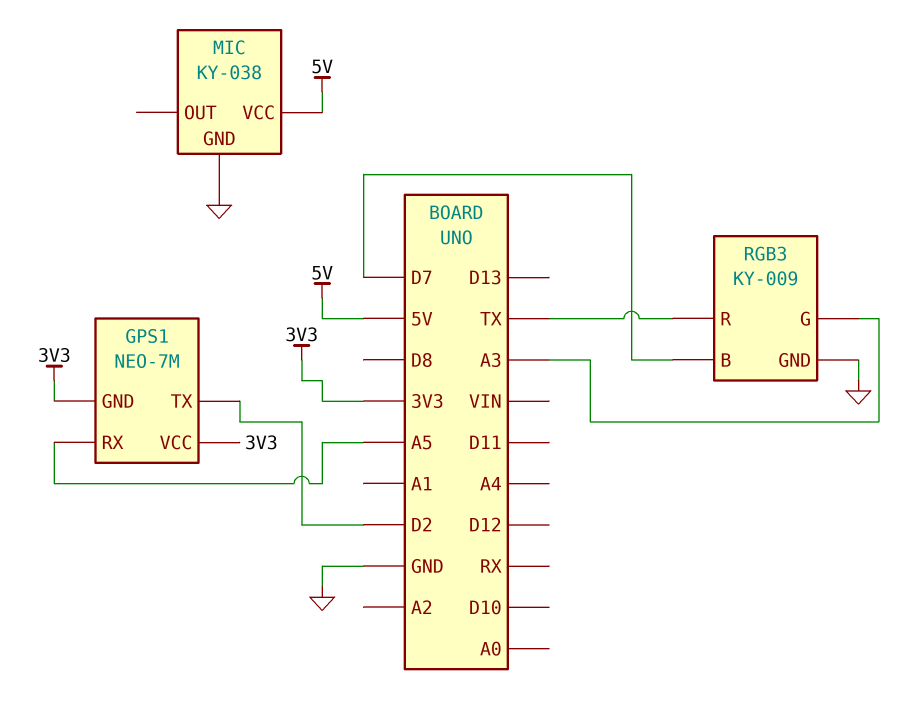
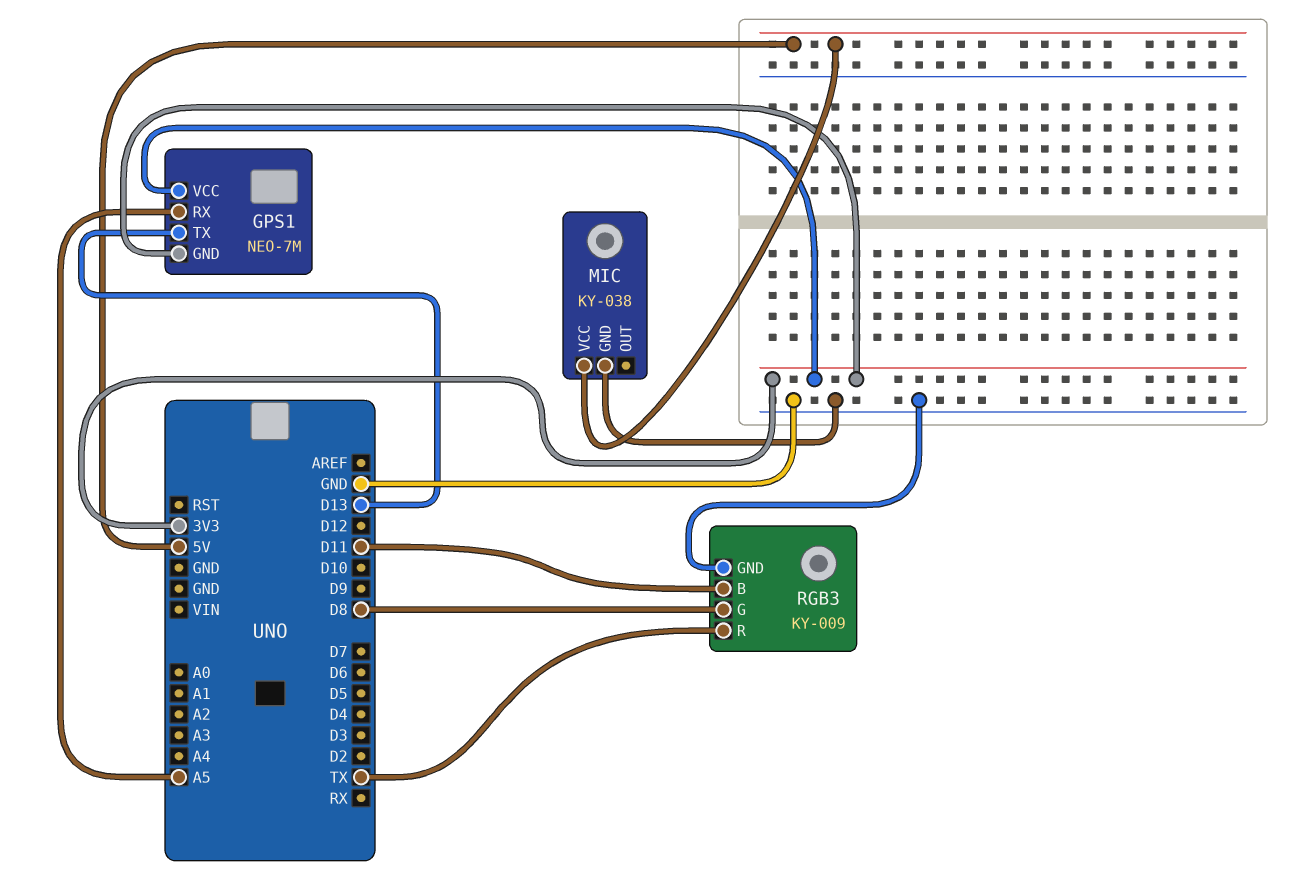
GPS1 pin TX: D2 -> D13
RGB3 pin B: D7 -> D11
RGB3 pin G: A3 -> D8

